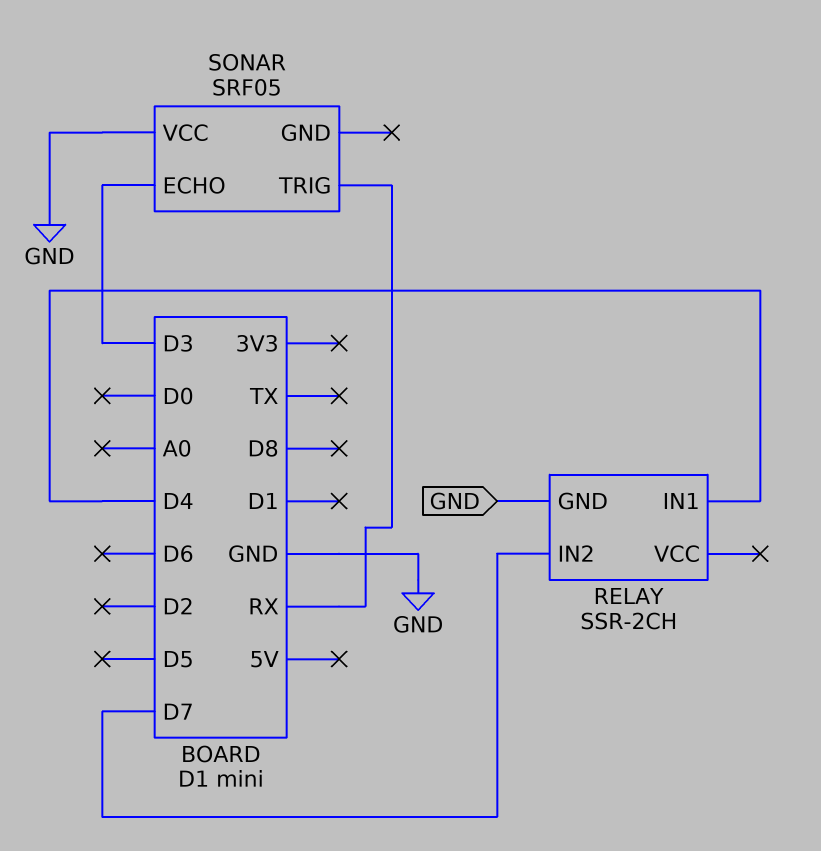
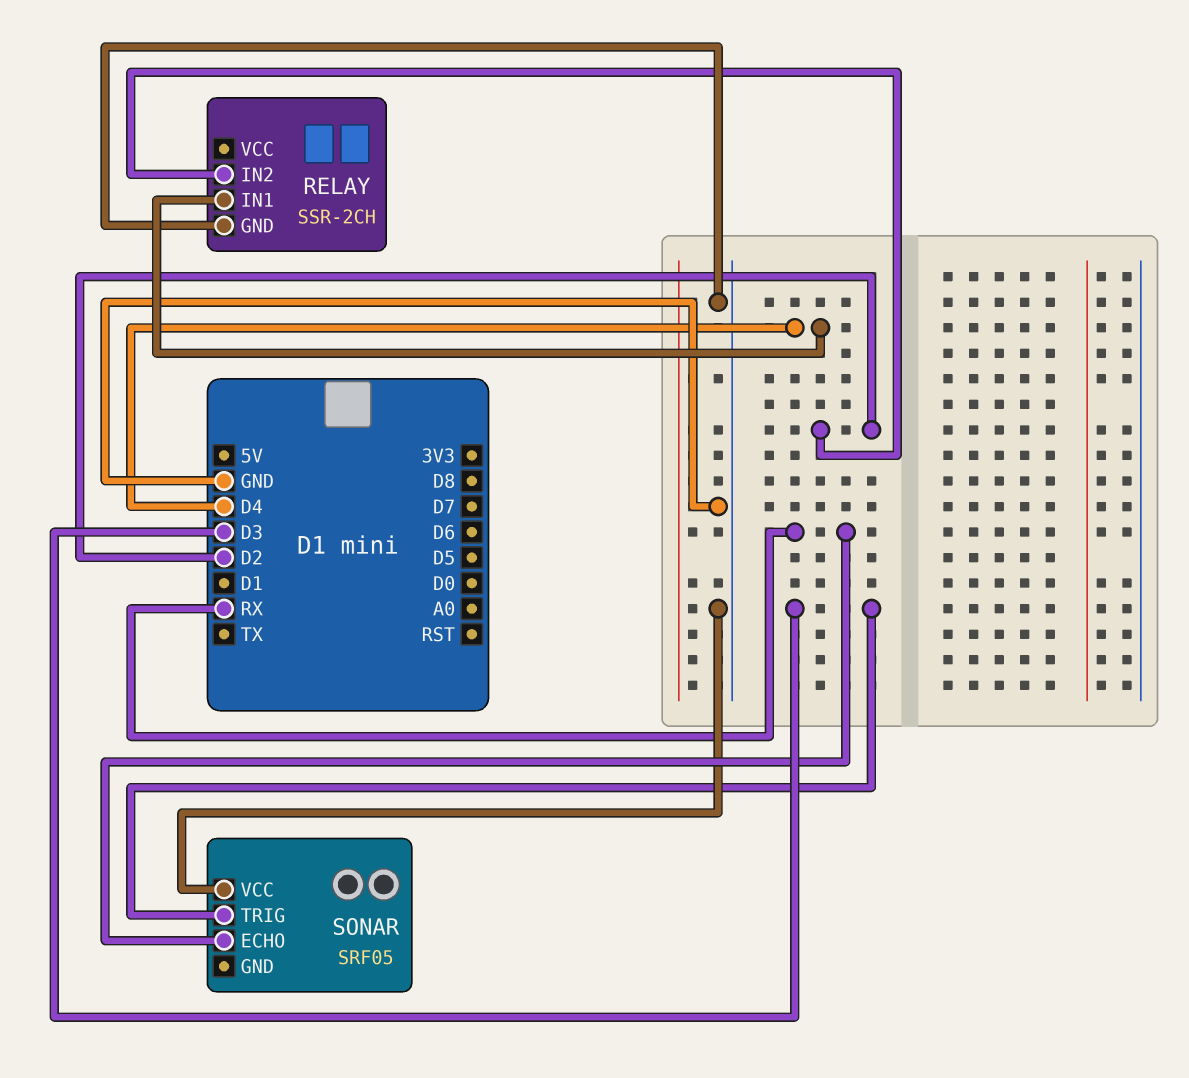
RELAY pin IN2: D7 -> D2
SONAR pin ECHO: D3 -> RX
SONAR pin TRIG: RX -> D3

